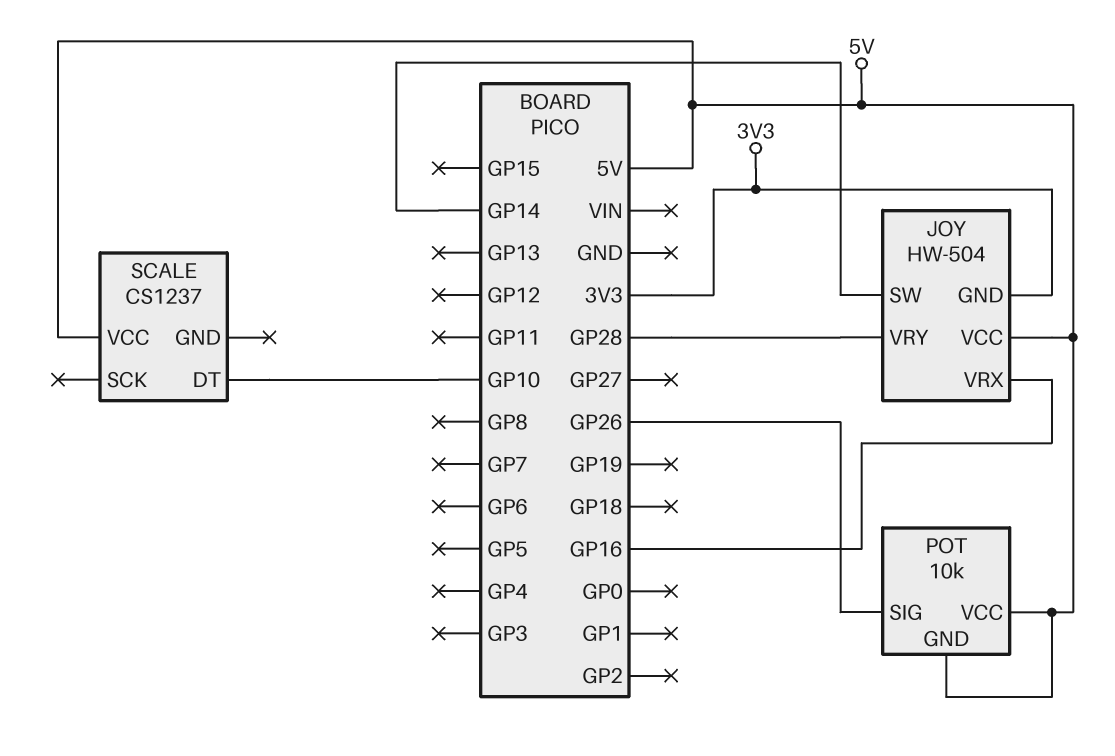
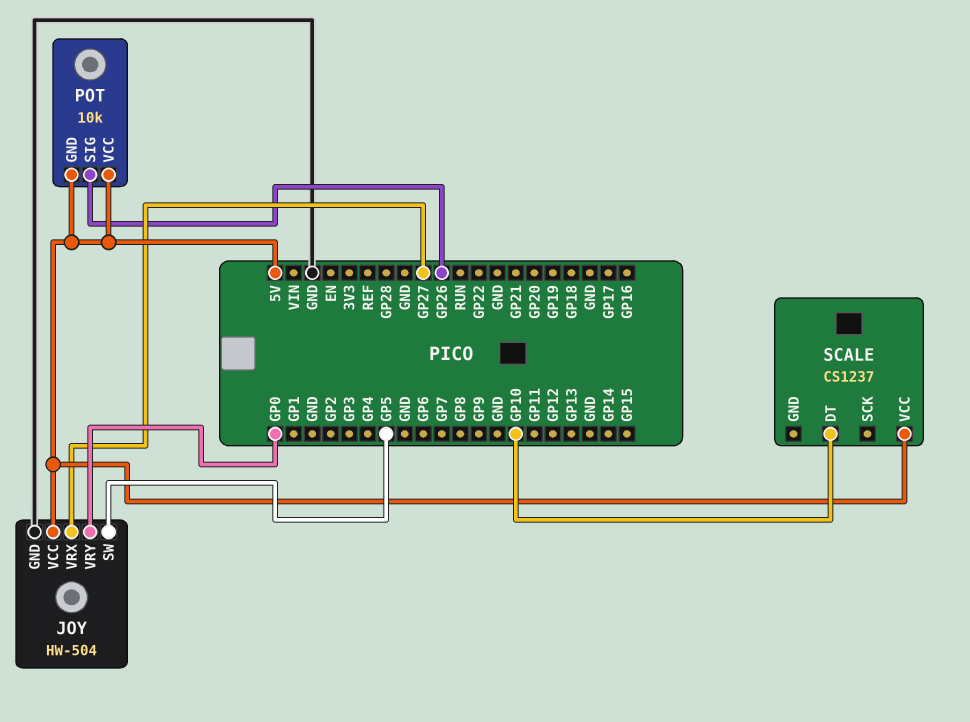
JOY pin GND: 3V3 -> GND
JOY pin SW: GP14 -> GP5
JOY pin VRX: GP16 -> GP27
JOY pin VRY: GP28 -> GP0

